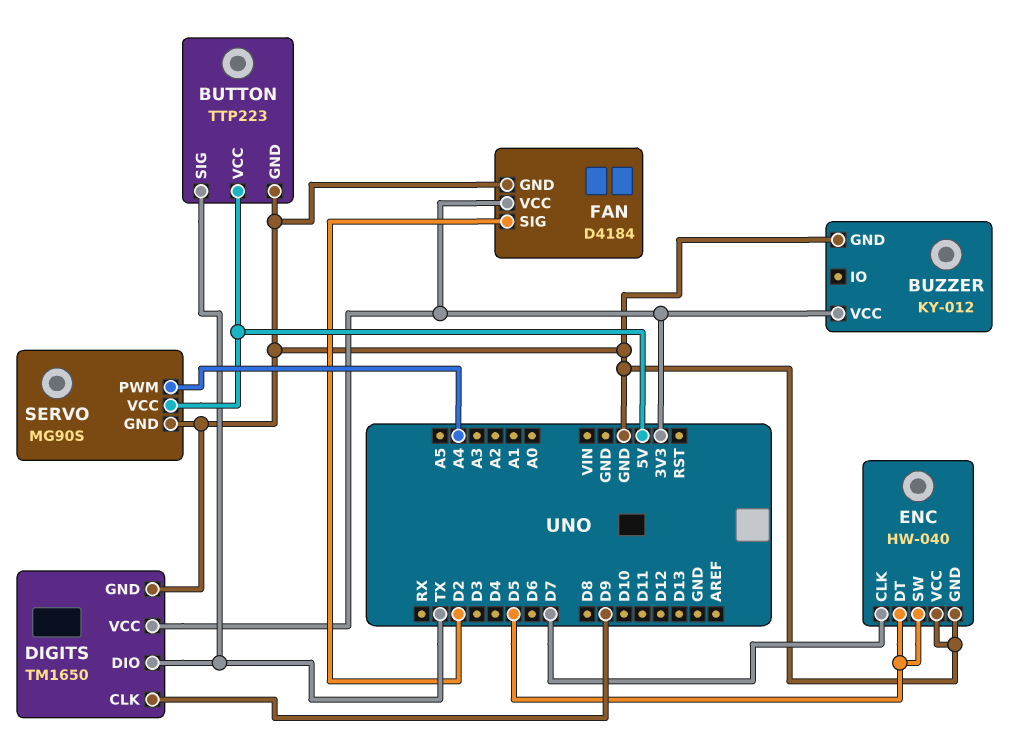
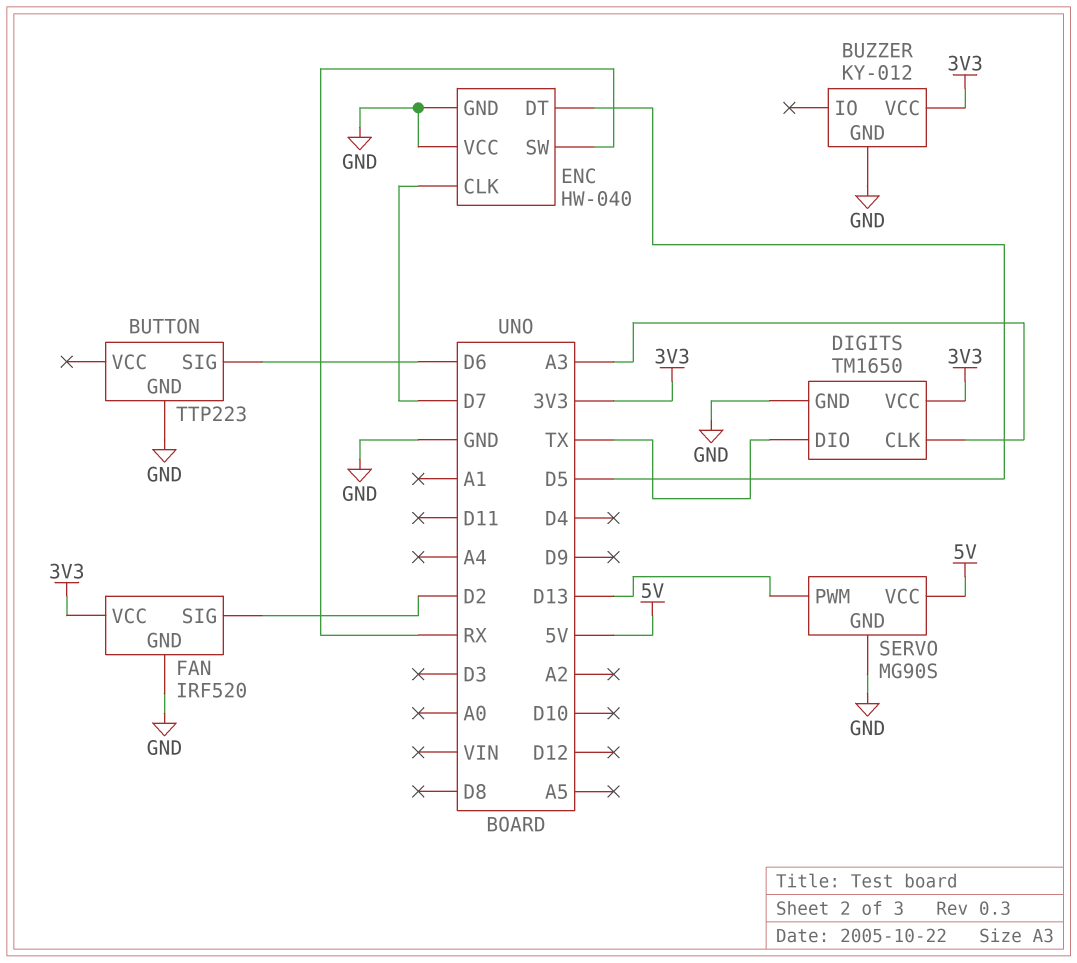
BUTTON pin SIG: TX -> D6
BUTTON pin VCC: 5V -> none
DIGITS pin CLK: D9 -> A3
ENC pin SW: D5 -> RX
FAN: D4184 -> IRF520
SERVO pin PWM: A4 -> D13

